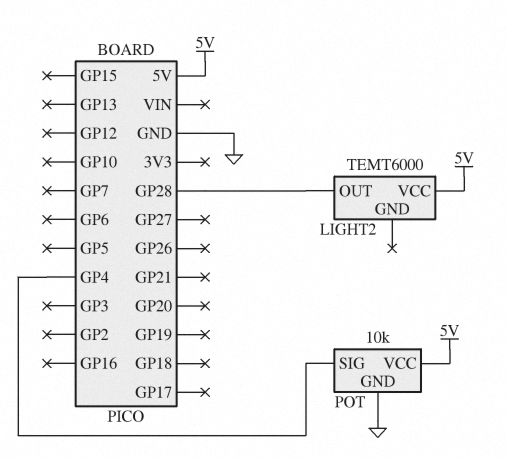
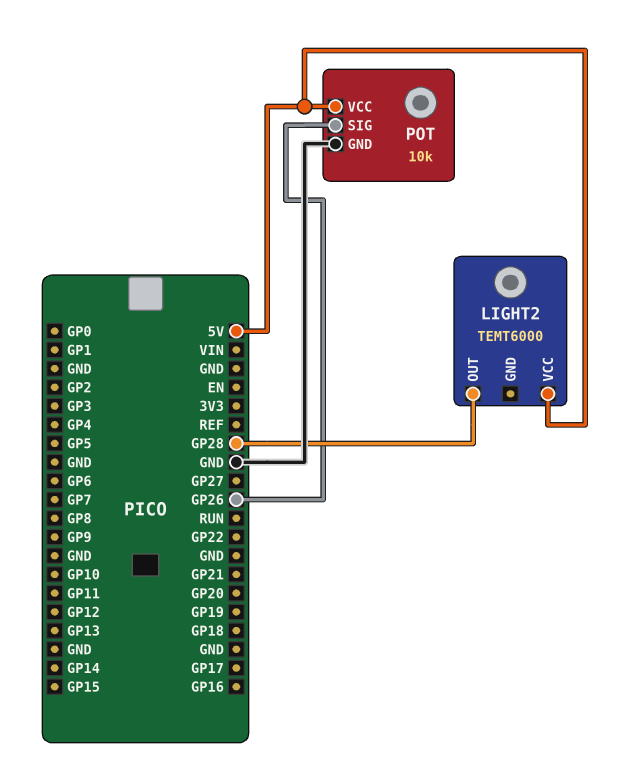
POT pin SIG: GP4 -> GP26

